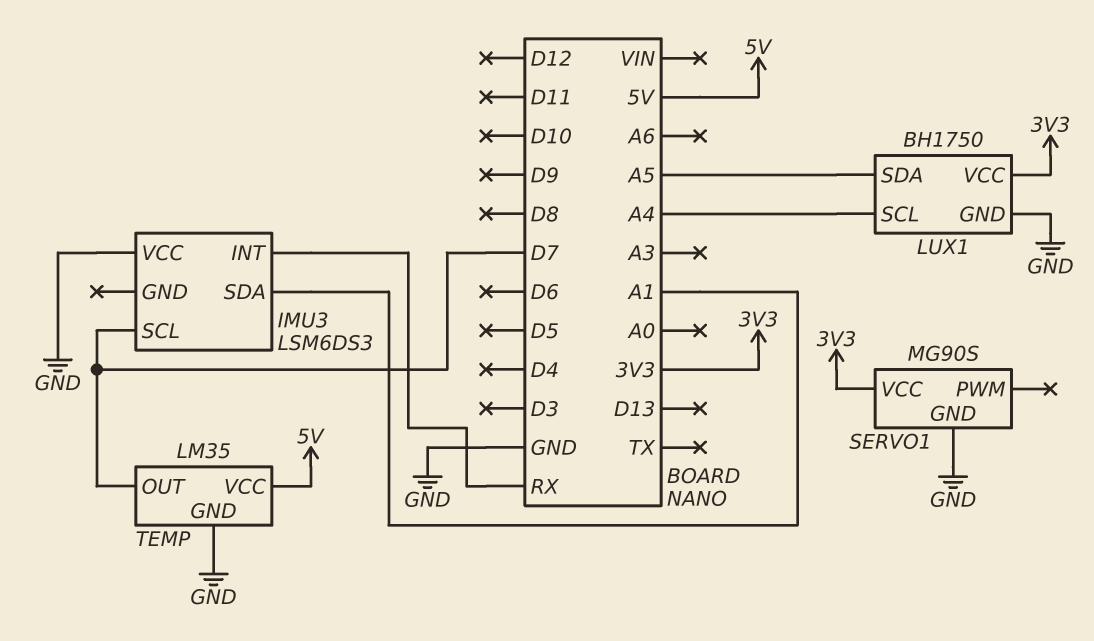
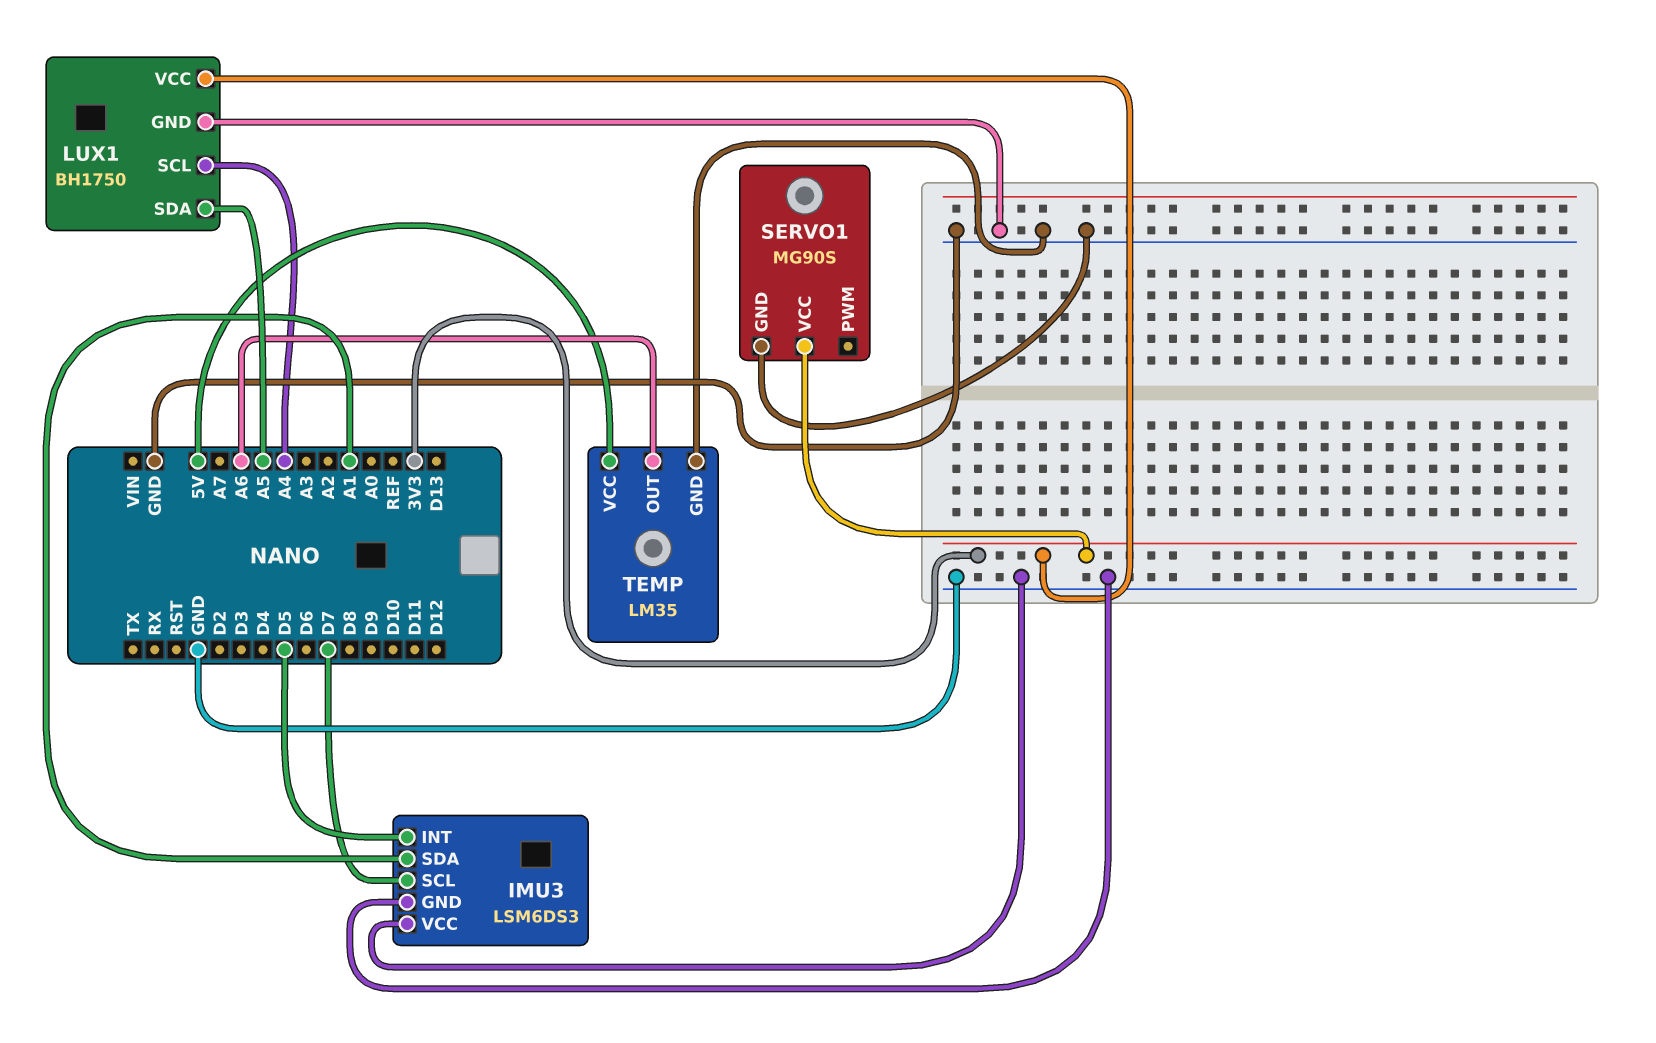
IMU3 pin GND: none -> GND
IMU3 pin INT: RX -> D5
TEMP pin OUT: D7 -> A6

